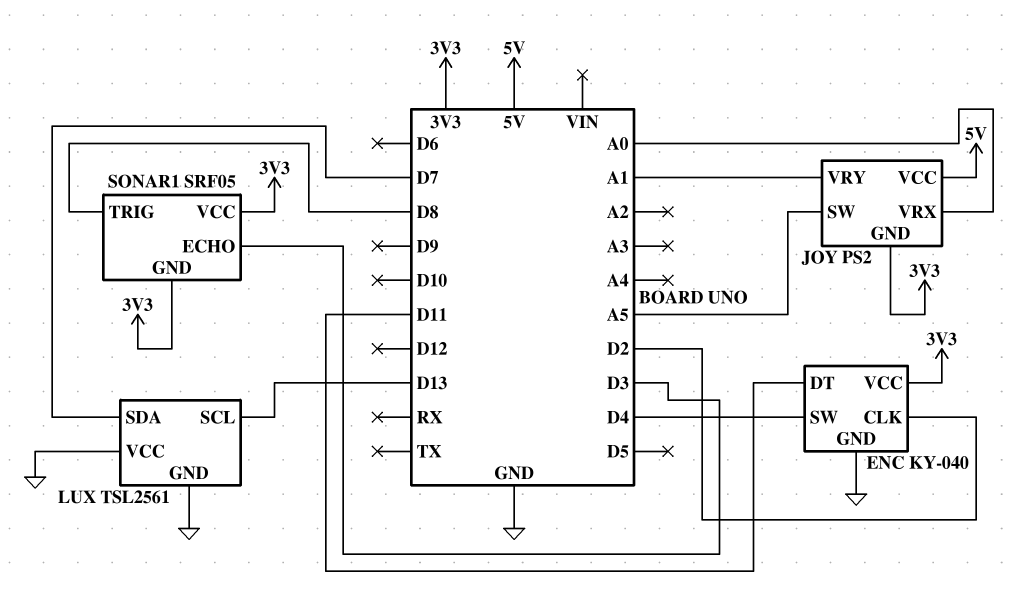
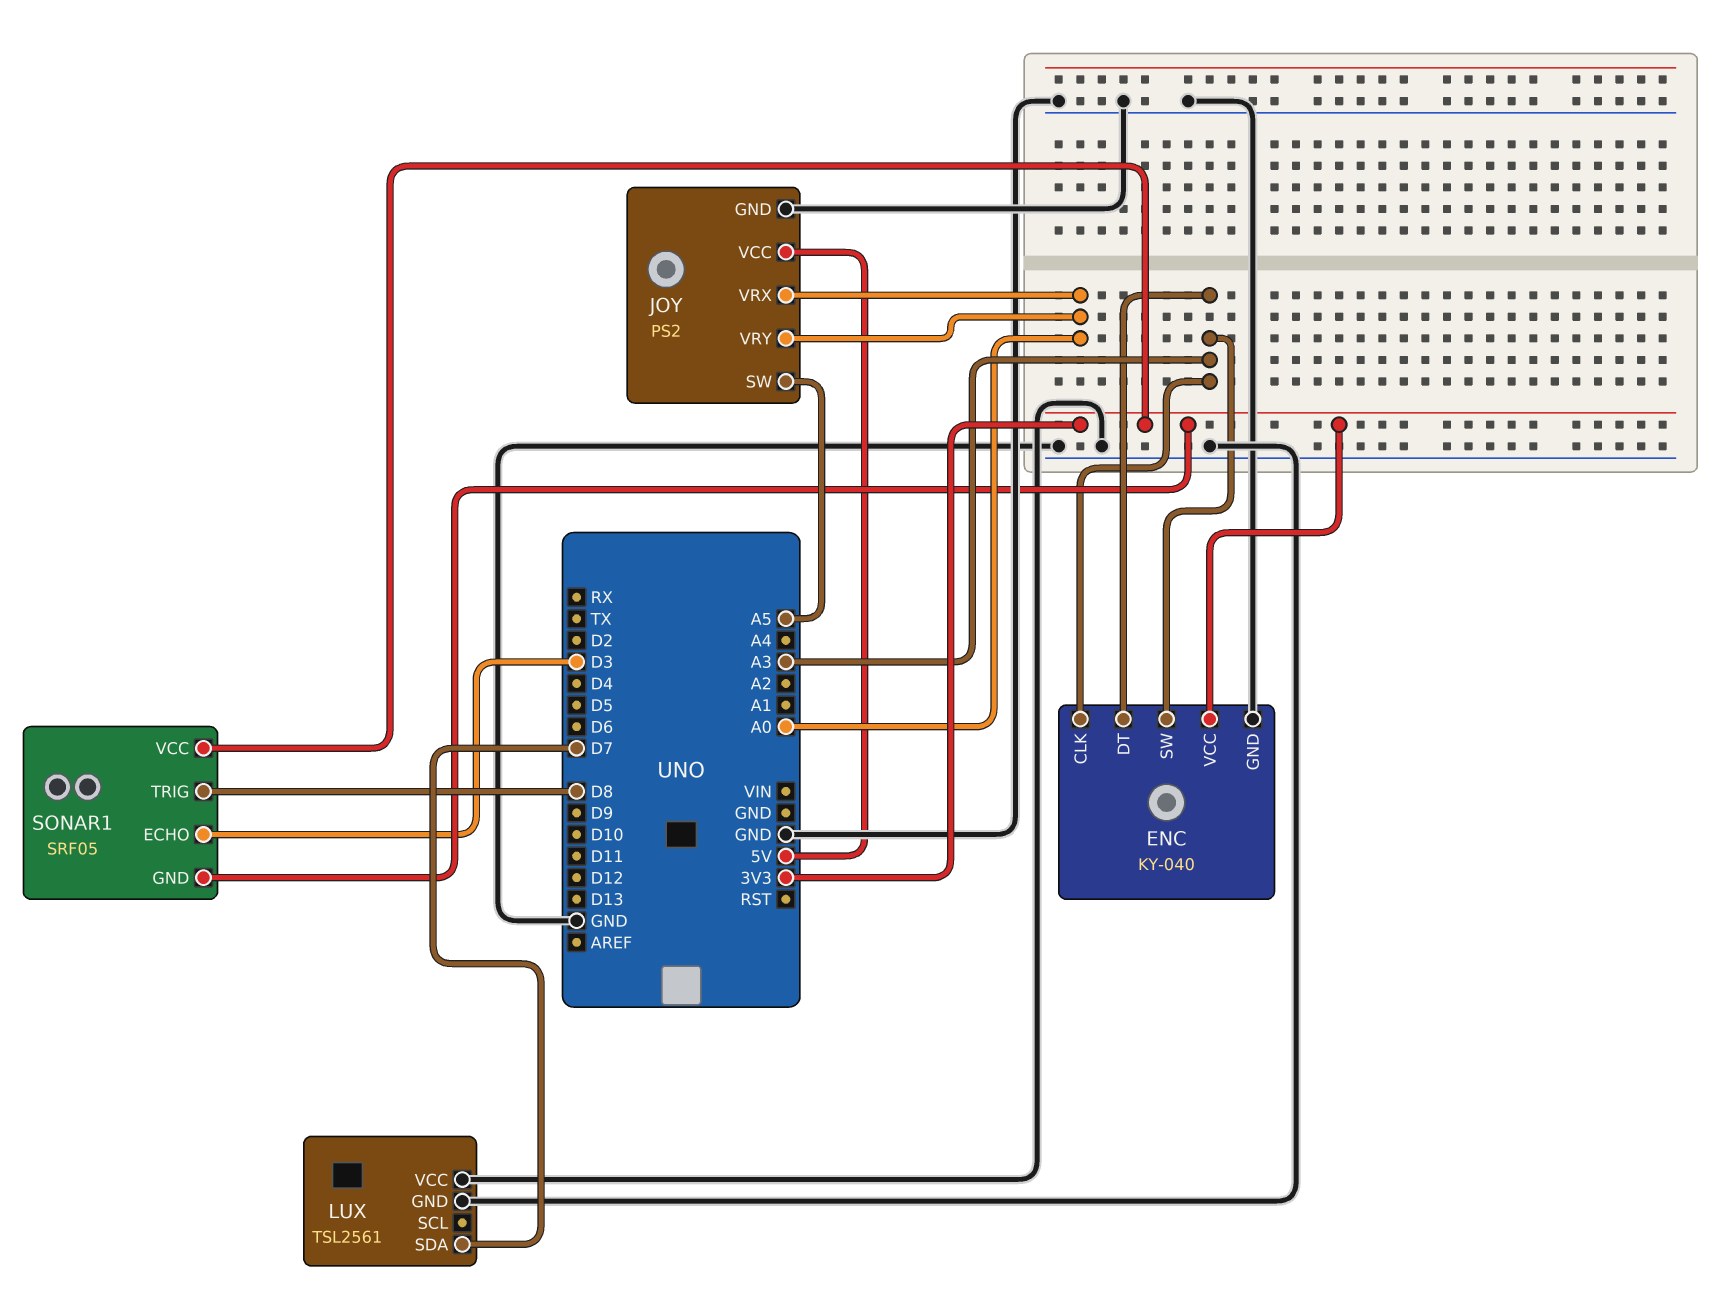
ENC pin CLK: D2 -> A3
ENC pin DT: D11 -> A3
ENC pin SW: D4 -> A3
JOY pin GND: 3V3 -> GND
JOY pin VRY: A1 -> A0
LUX pin SCL: D13 -> none

